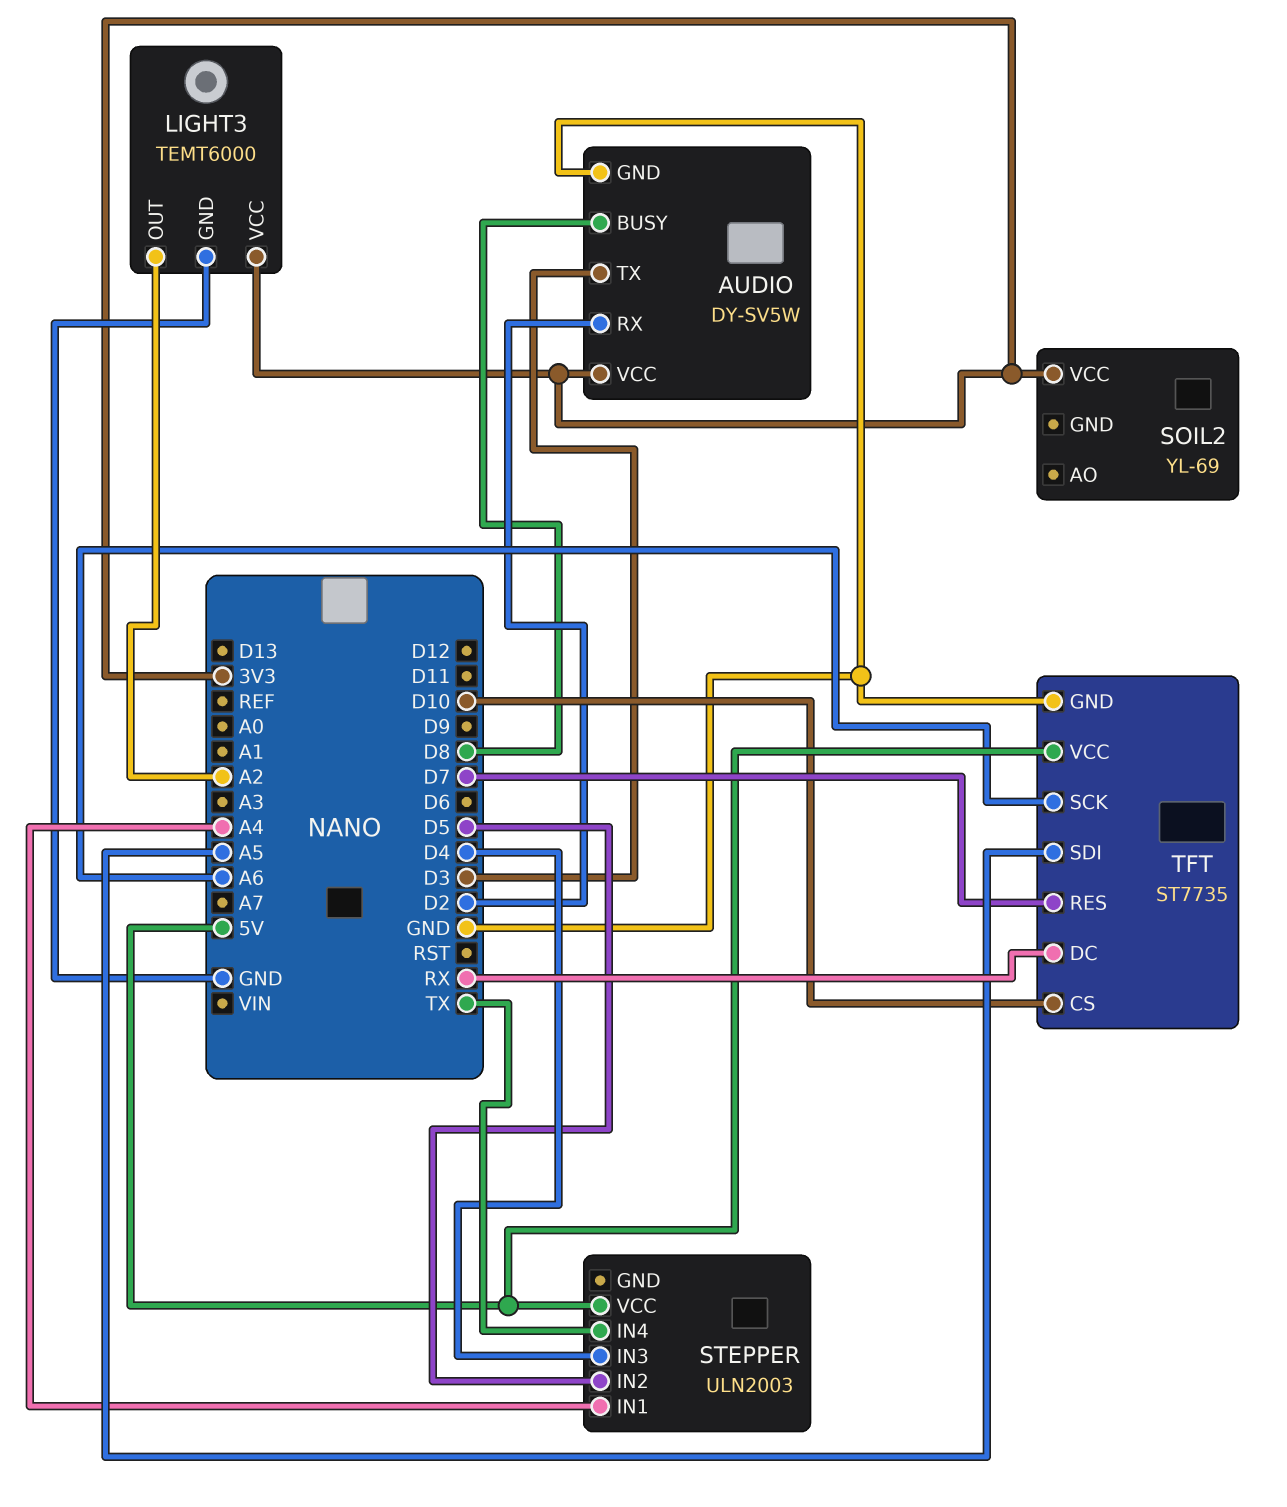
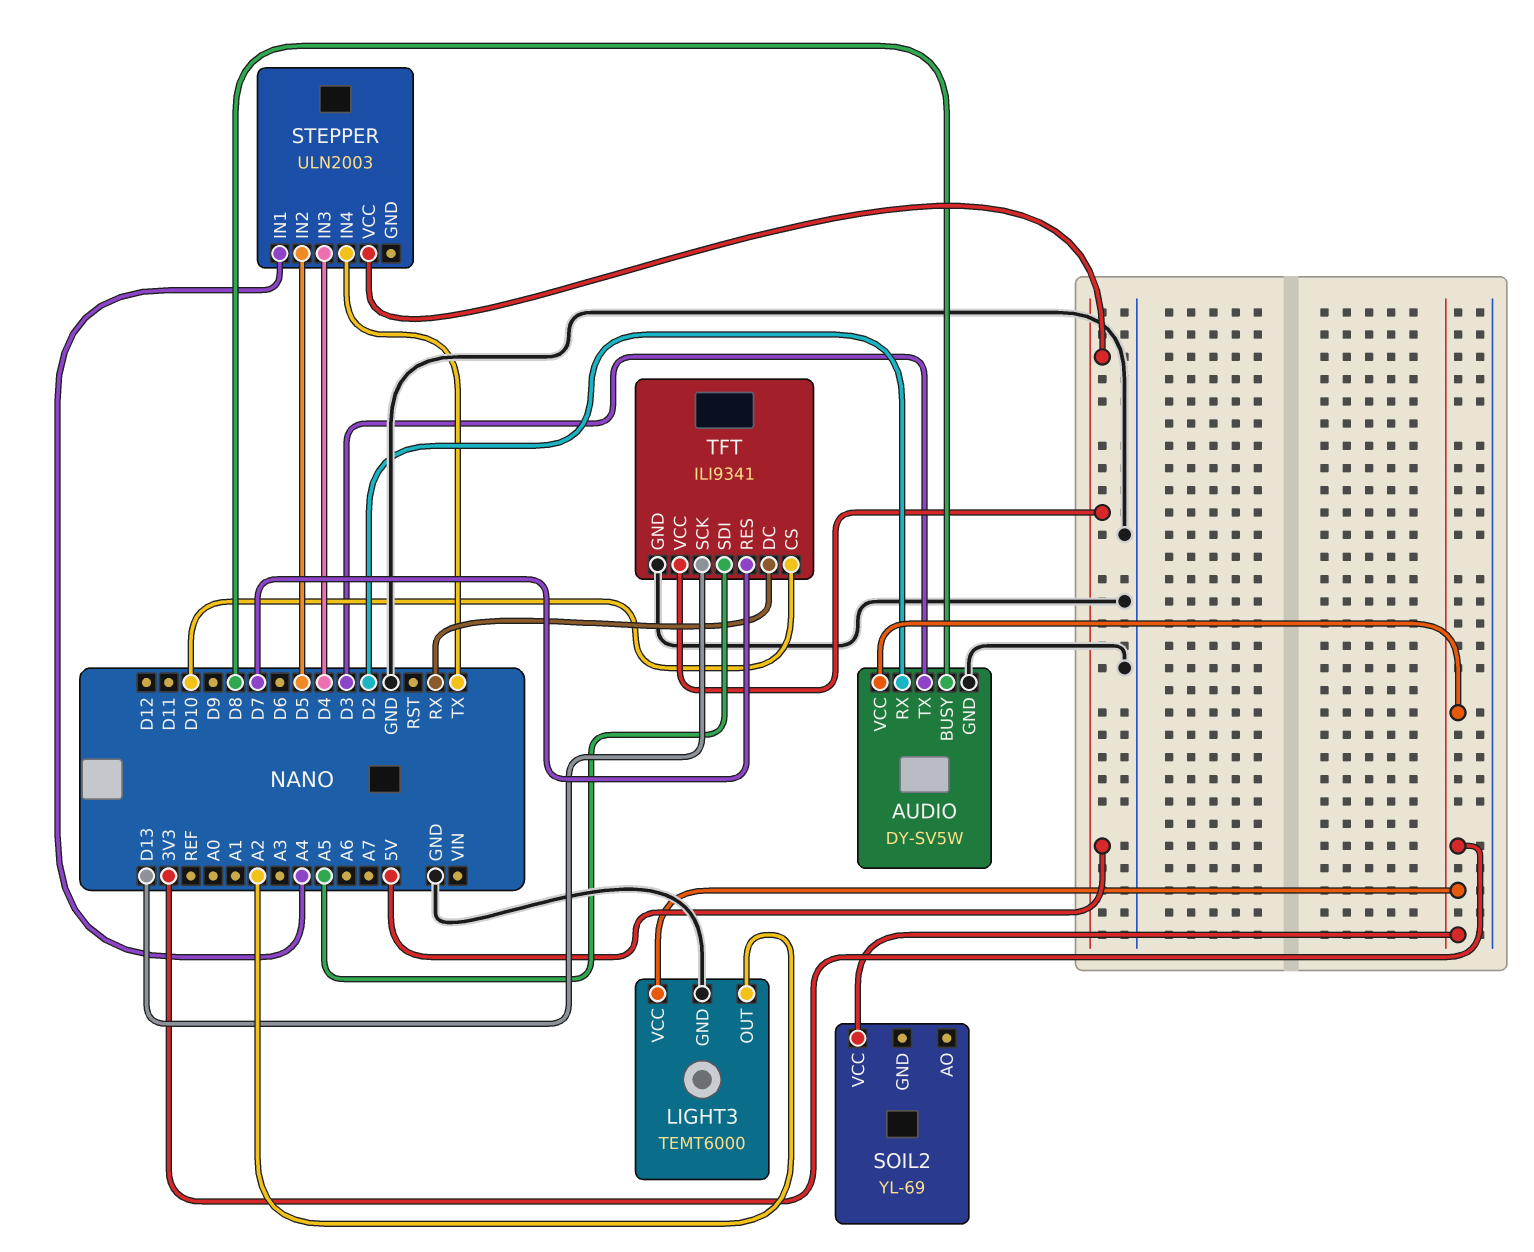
TFT: ST7735 -> ILI9341
TFT pin SCK: A6 -> D13

